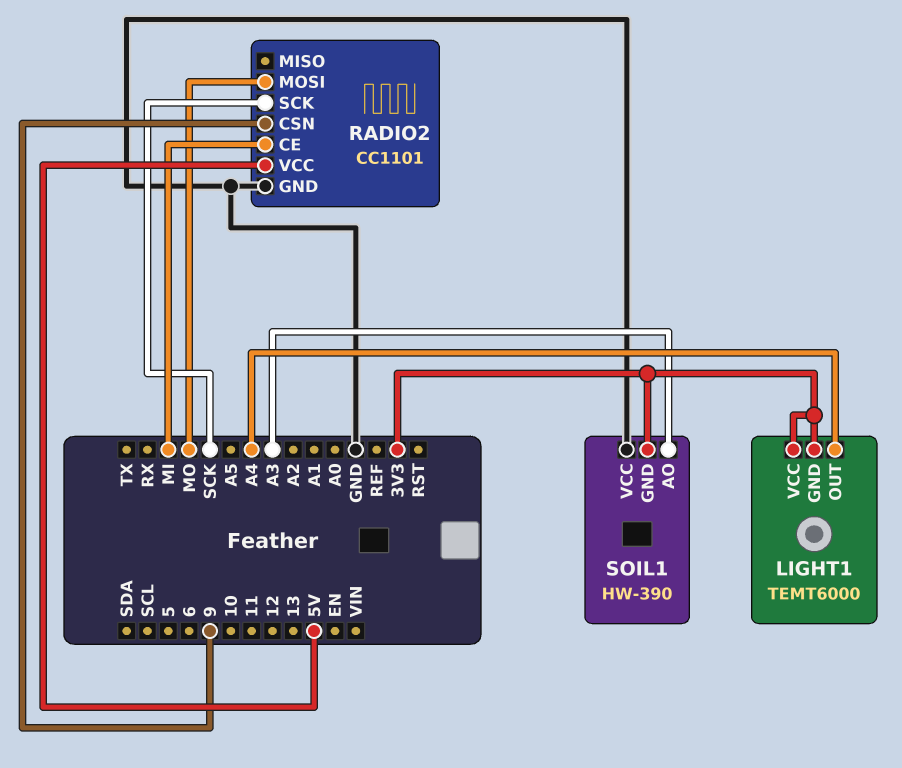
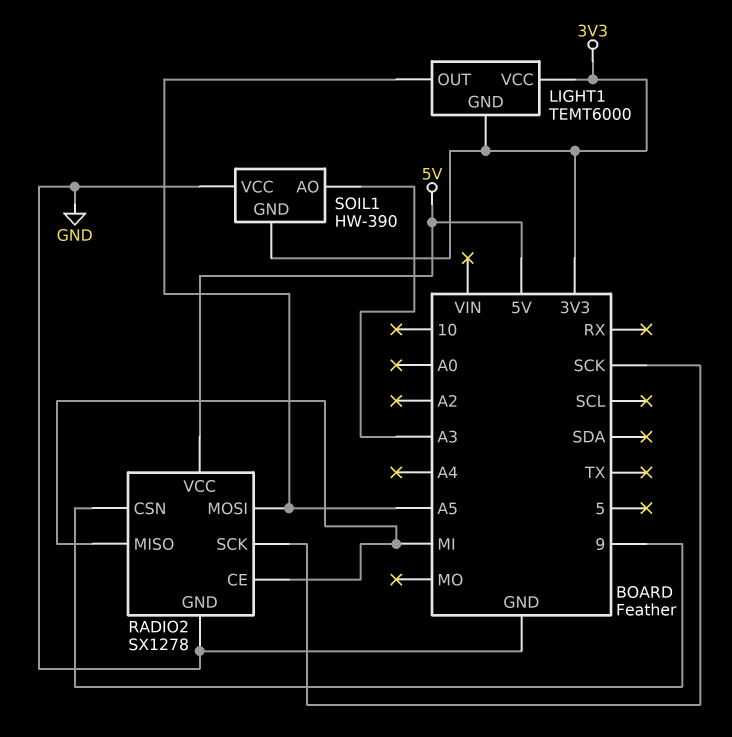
LIGHT1 pin OUT: A4 -> A5
RADIO2: CC1101 -> SX1278
RADIO2 pin MISO: none -> MI
RADIO2 pin MOSI: MO -> A5

